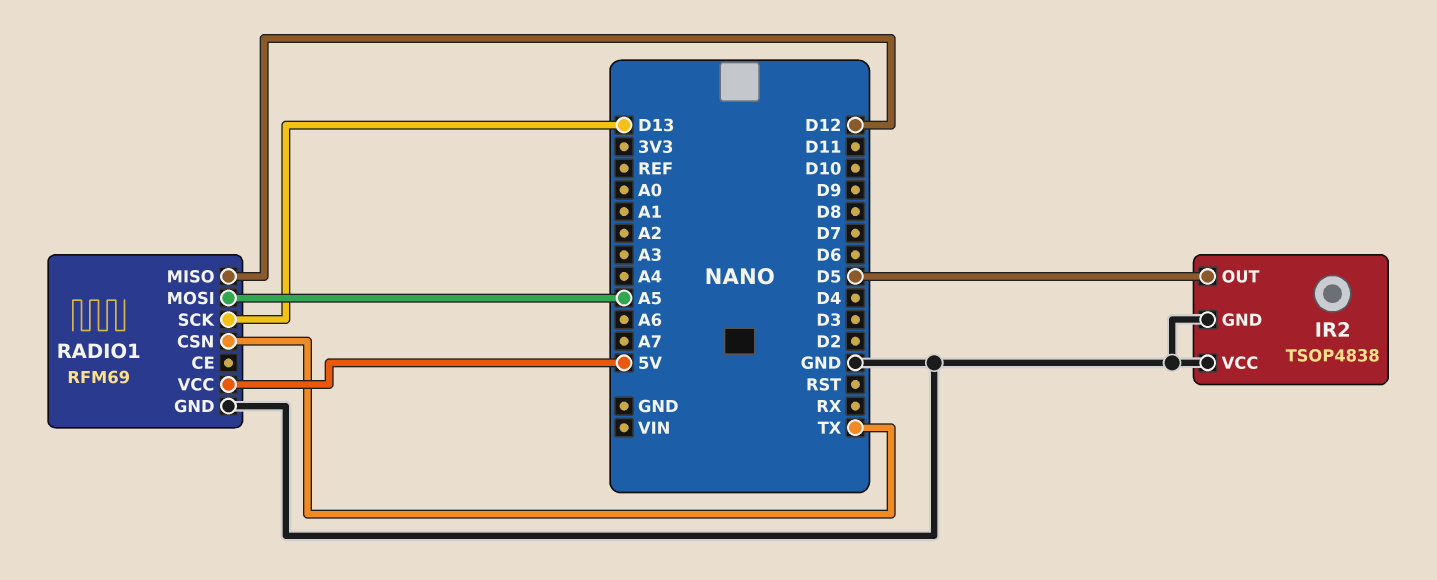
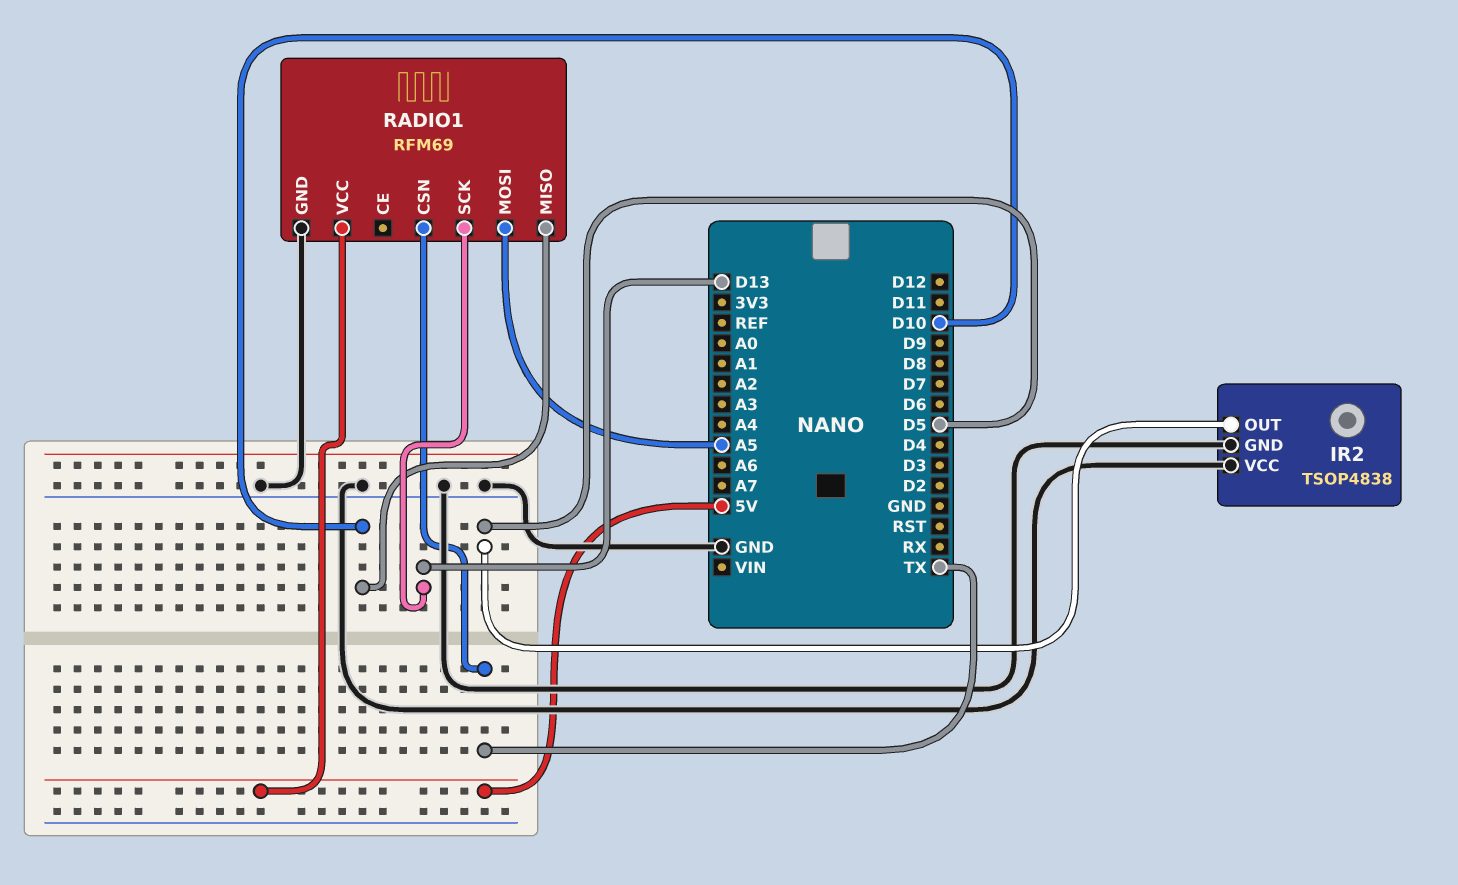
RADIO1 pin MISO: D12 -> D10

